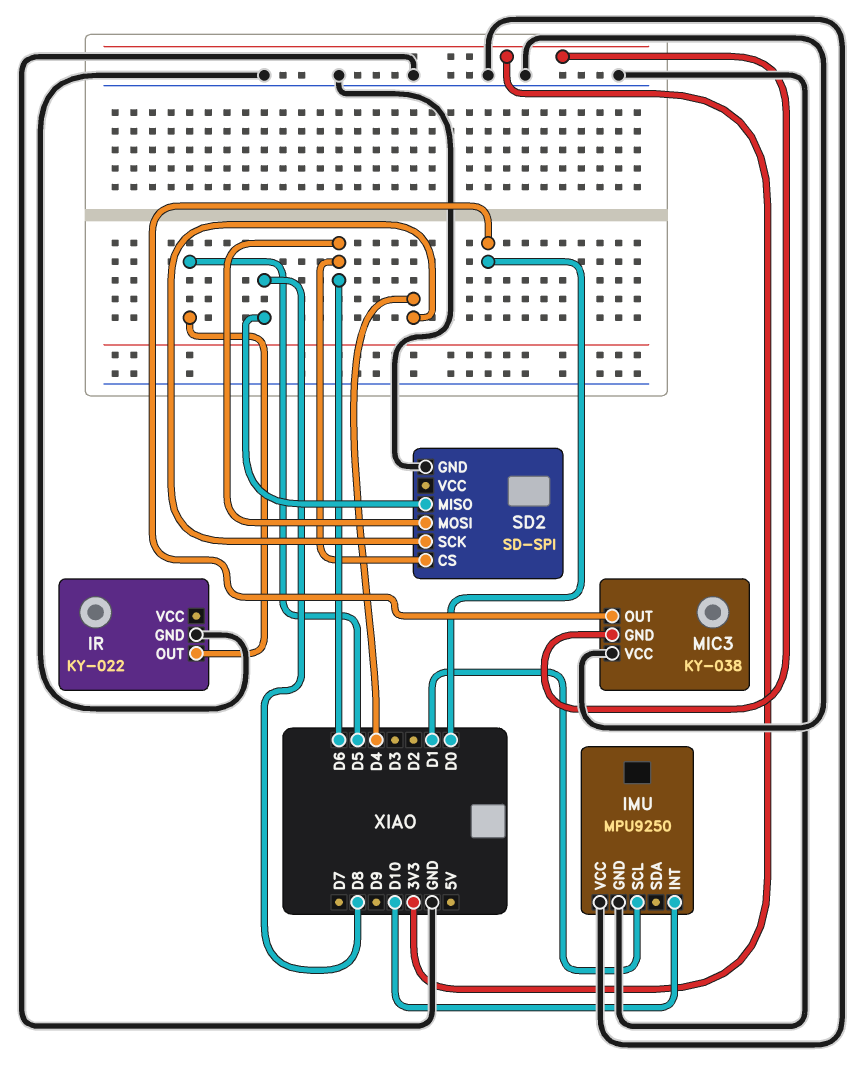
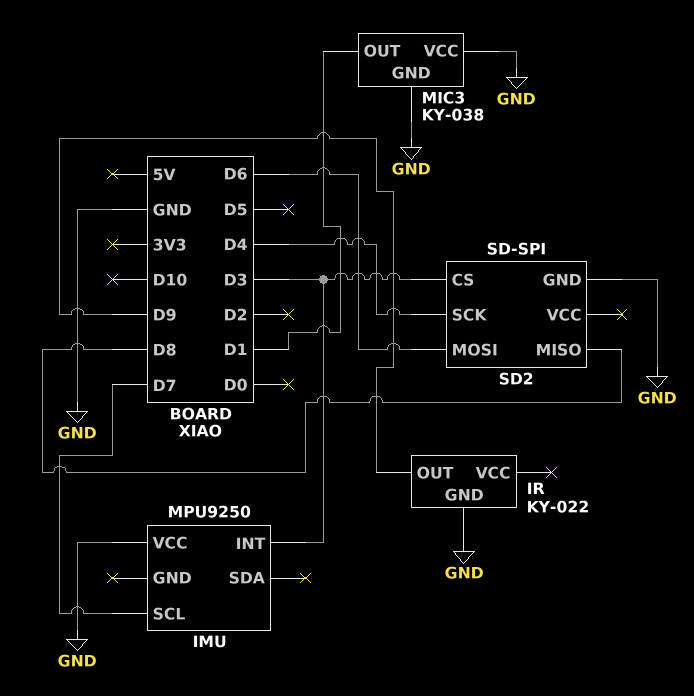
IMU pin GND: GND -> none
IMU pin INT: D10 -> D3
IMU pin SCL: D1 -> D7
IR pin OUT: D5 -> D9
MIC3 pin GND: 3V3 -> GND
MIC3 pin OUT: D0 -> D1
SD2 pin CS: D6 -> D3

